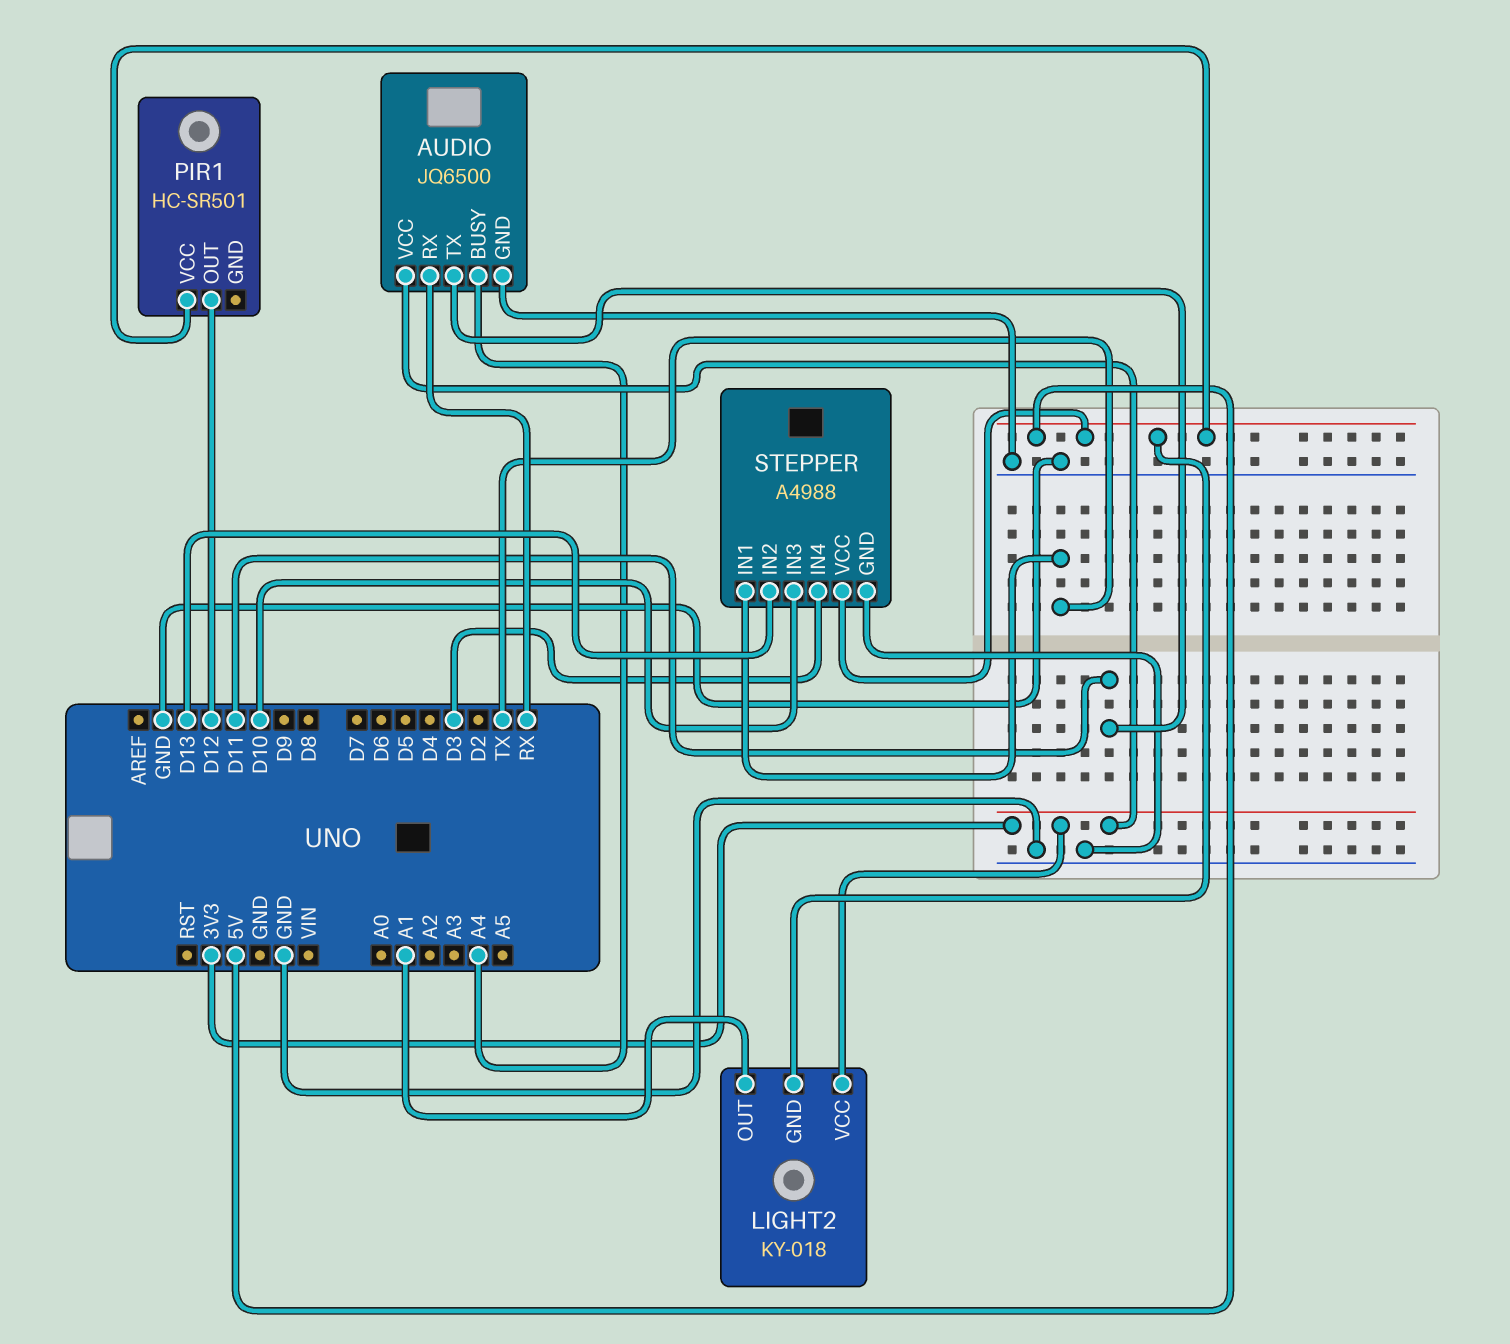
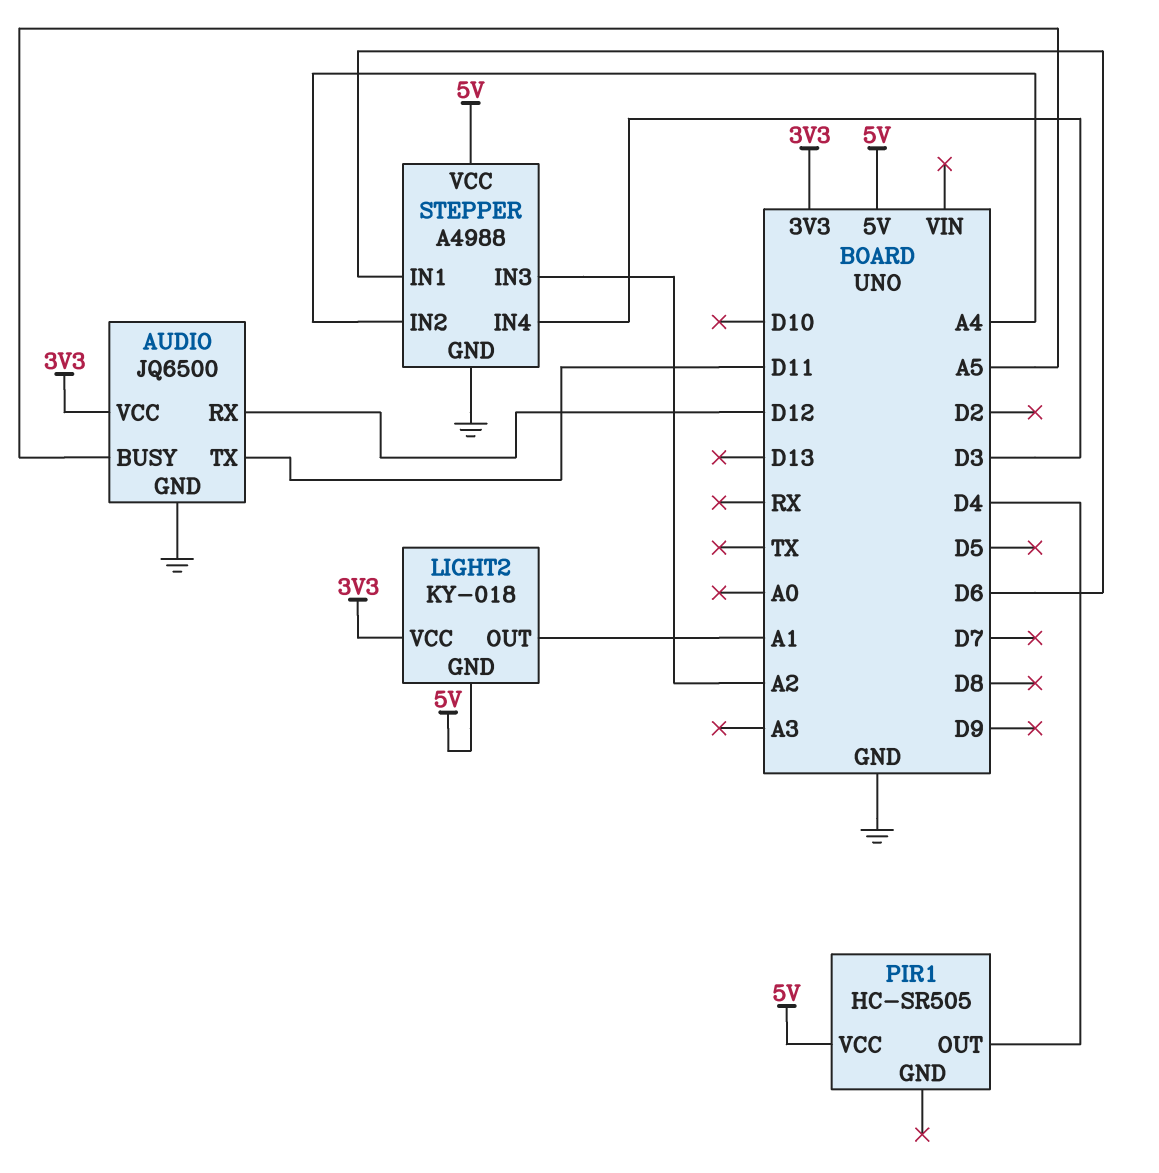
AUDIO pin BUSY: A4 -> A5
AUDIO pin RX: RX -> D12
PIR1: HC-SR501 -> HC-SR505
PIR1 pin OUT: D12 -> D4
STEPPER pin IN1: TX -> D6
STEPPER pin IN2: D13 -> A4
STEPPER pin IN3: D10 -> A2

